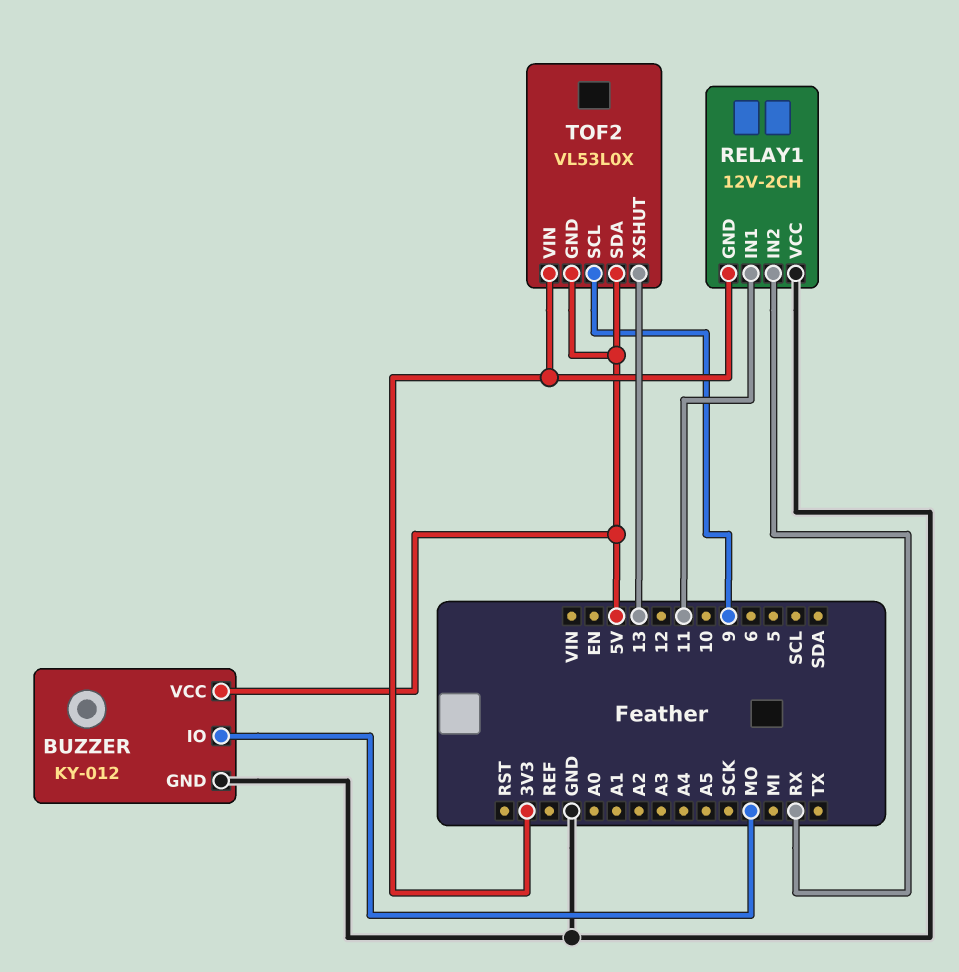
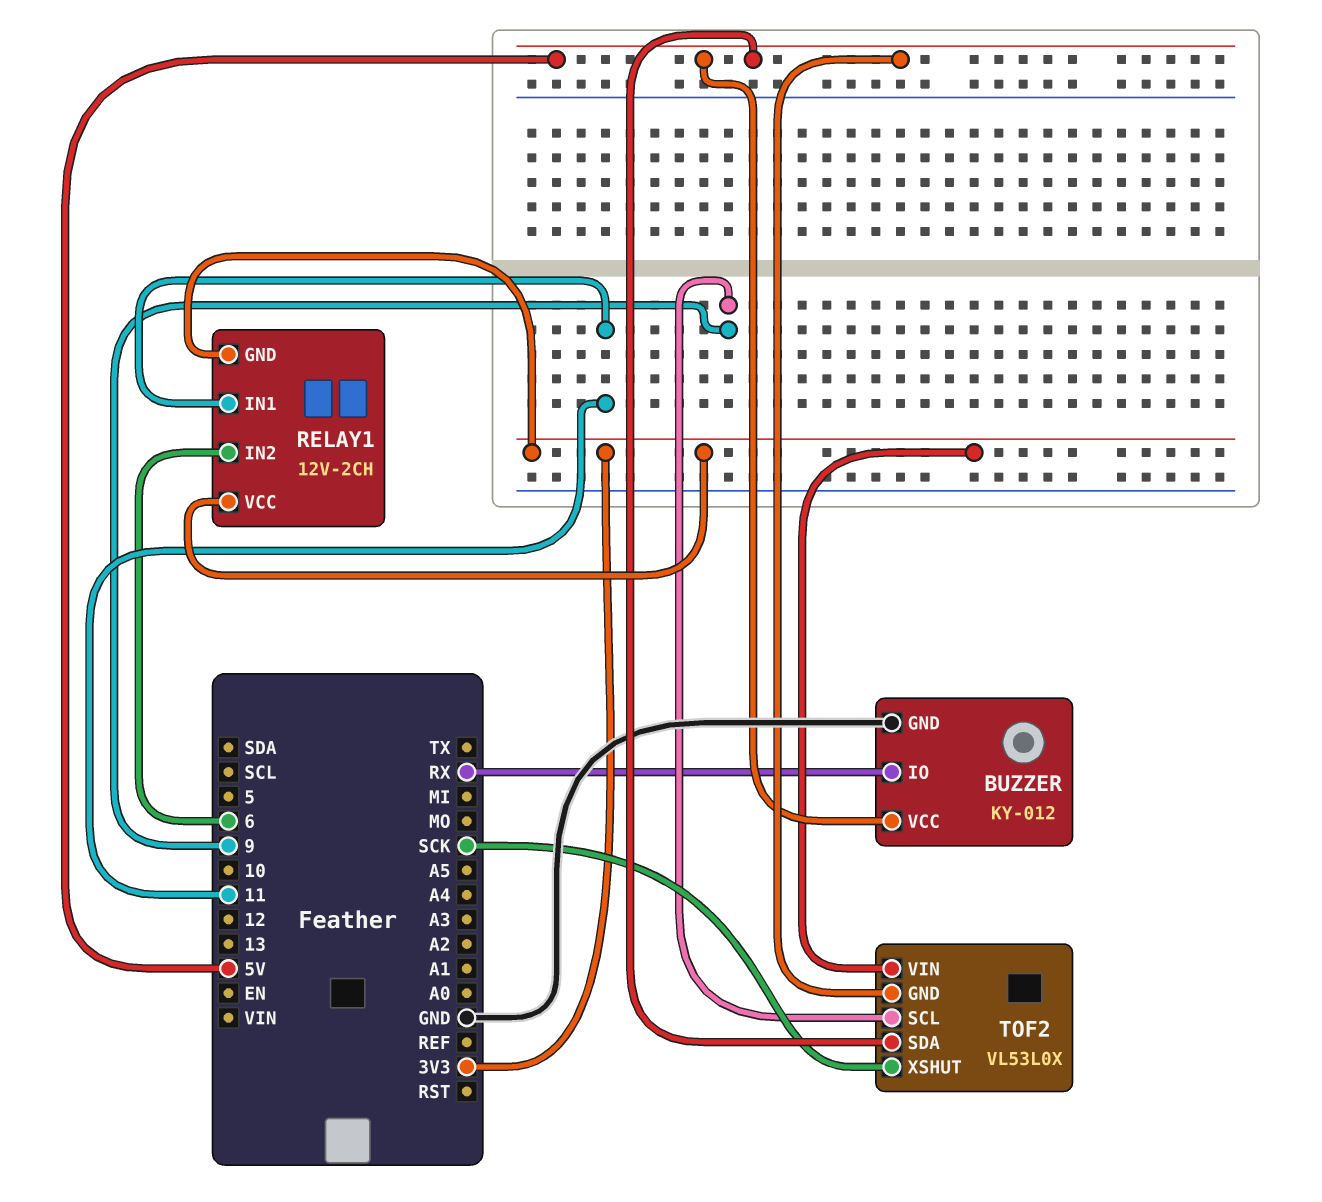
BUZZER pin IO: MO -> RX
RELAY1 pin IN2: RX -> 6
RELAY1 pin VCC: GND -> 3V3
TOF2 pin XSHUT: 13 -> SCK

